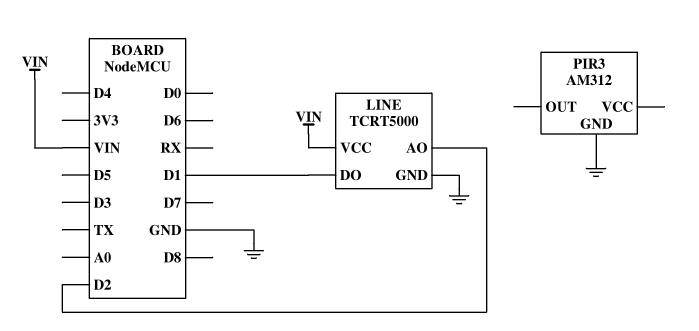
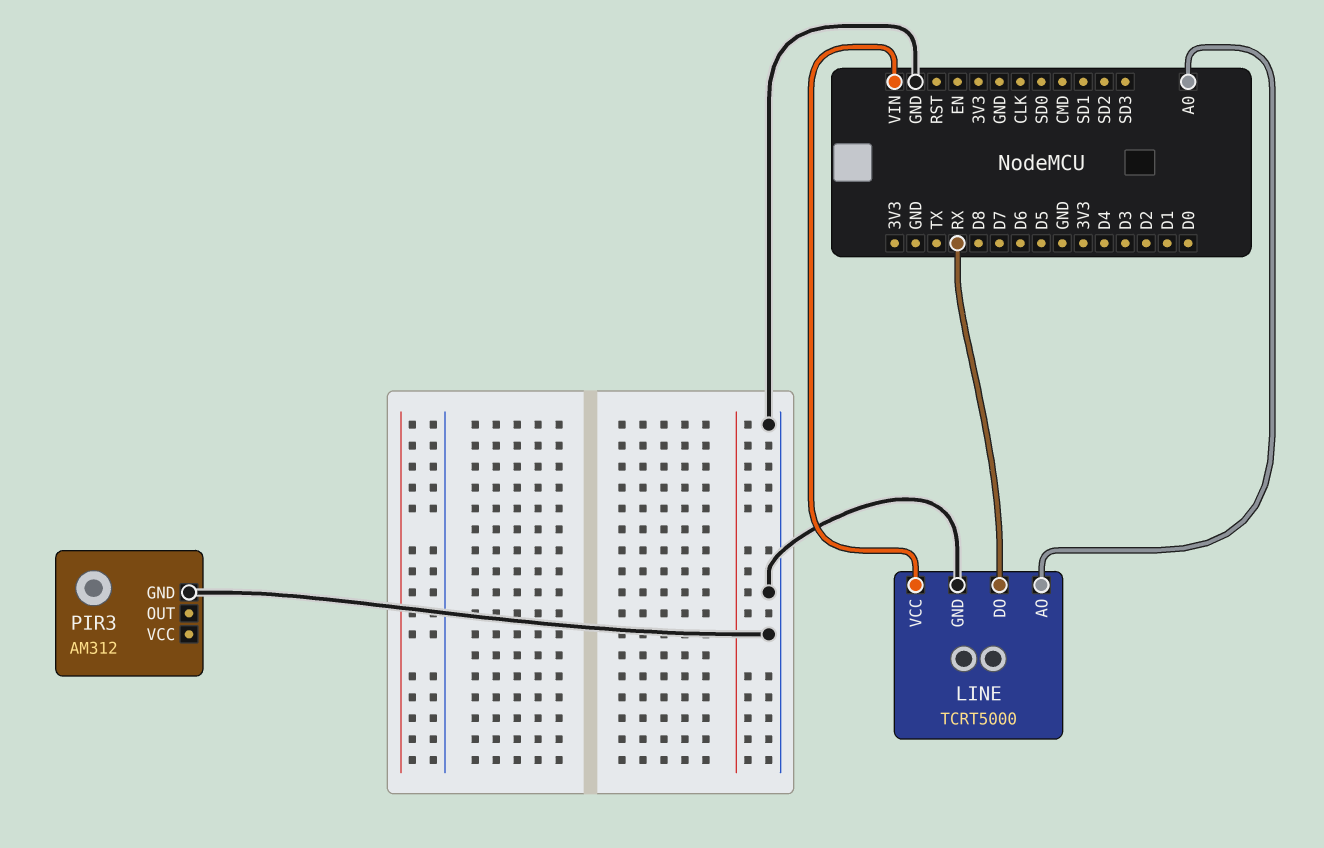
LINE pin AO: D2 -> A0
LINE pin DO: D1 -> RX

